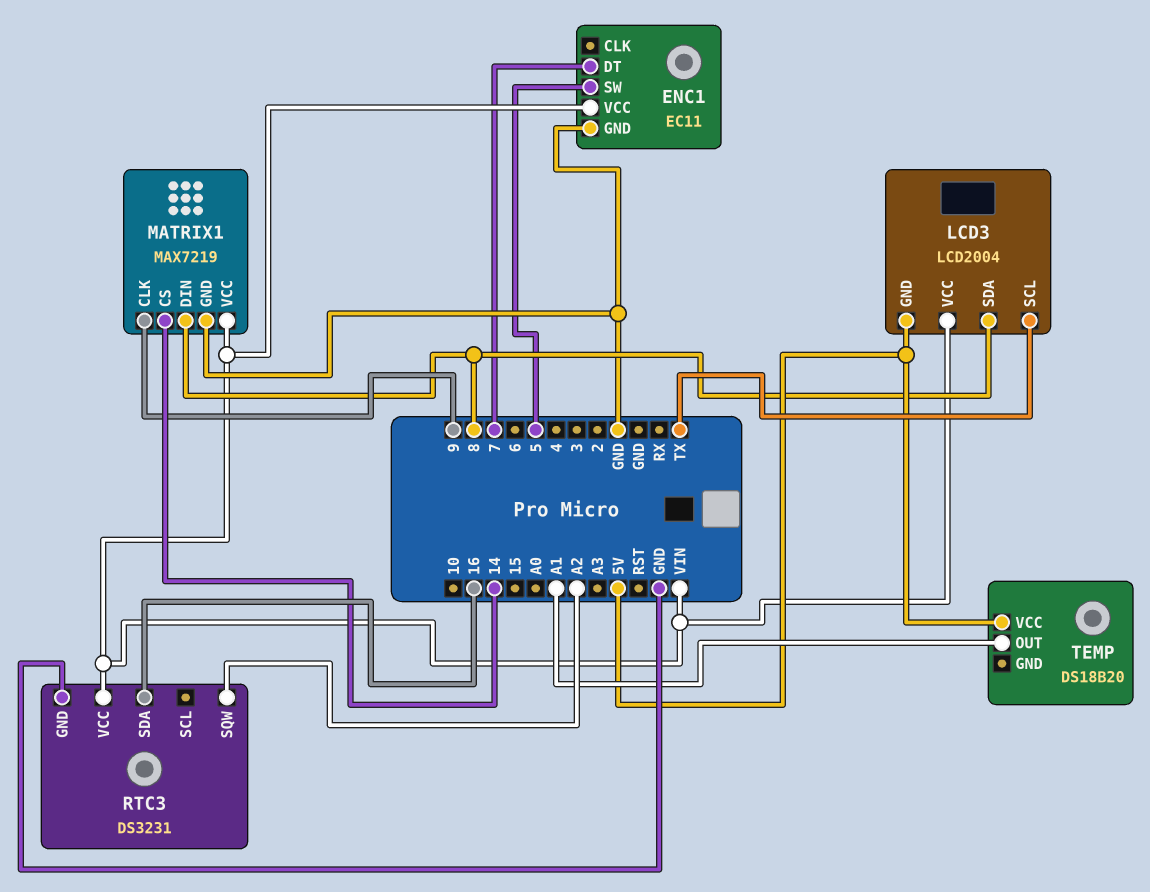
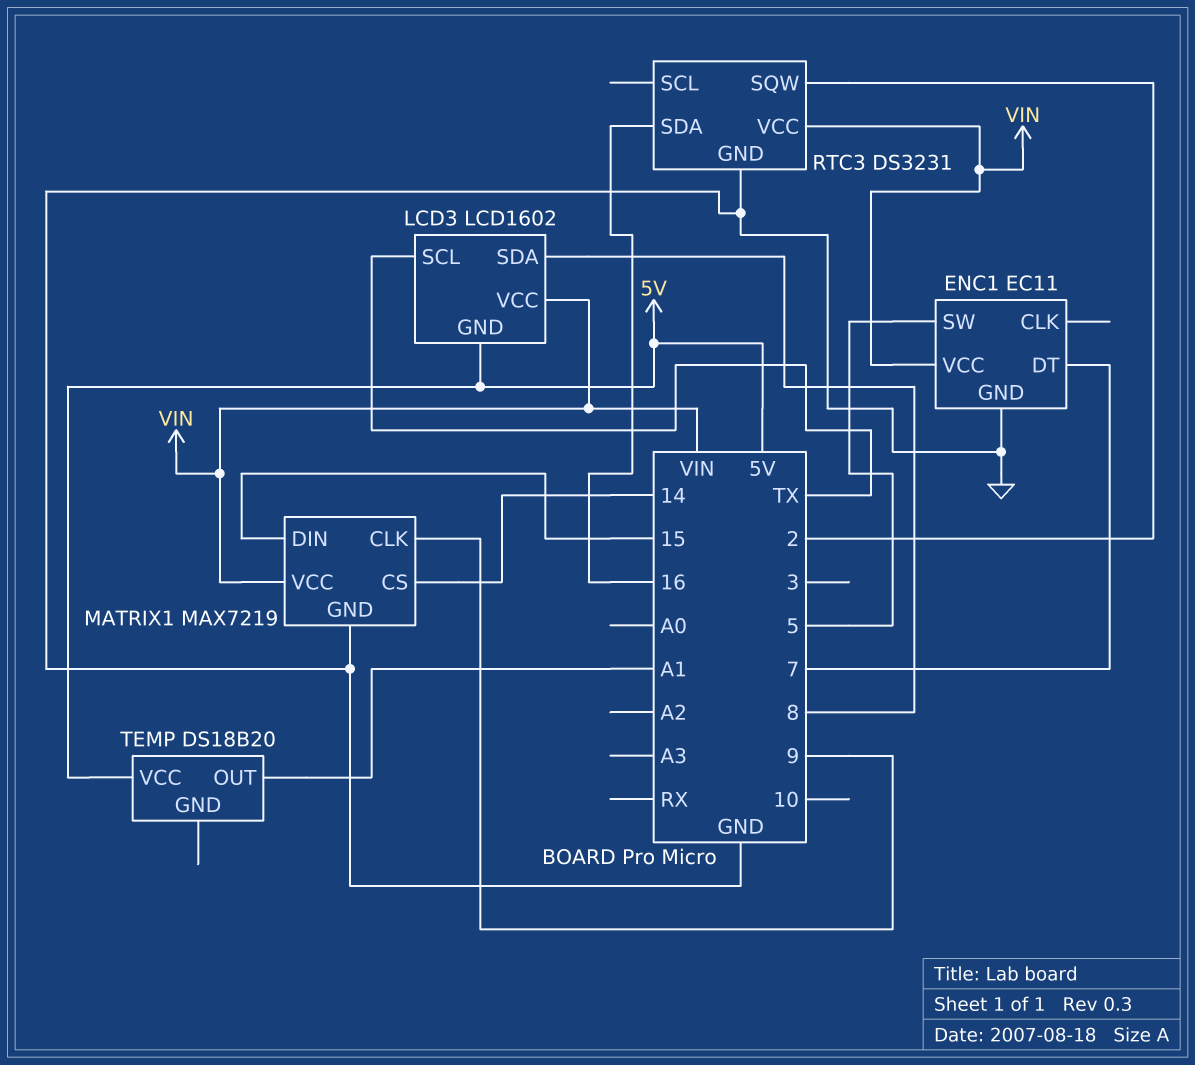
LCD3: LCD2004 -> LCD1602
MATRIX1 pin DIN: 8 -> 15
RTC3 pin SQW: A2 -> 2

